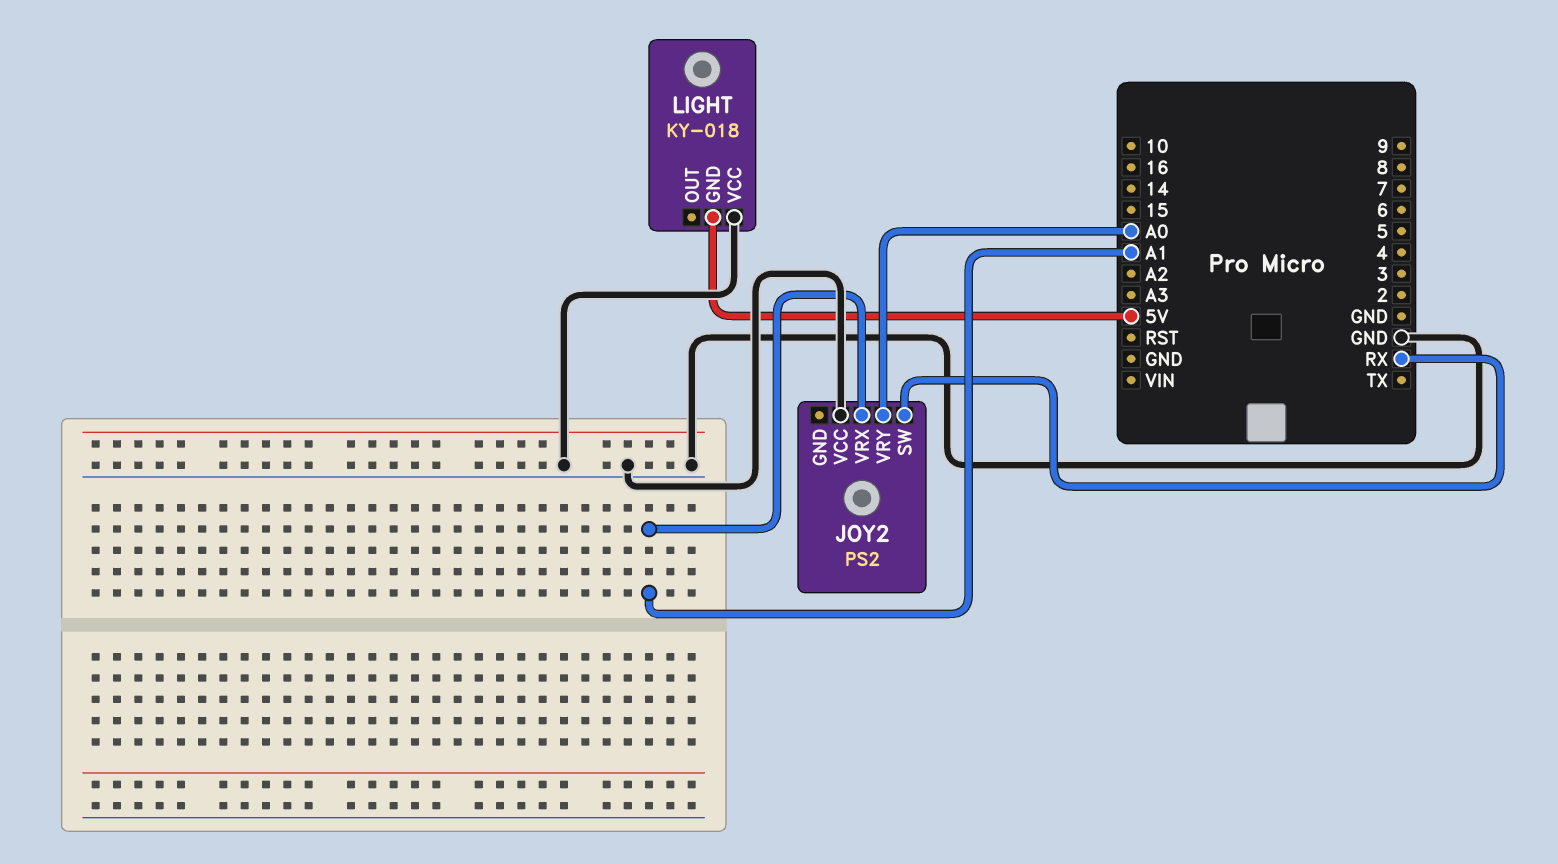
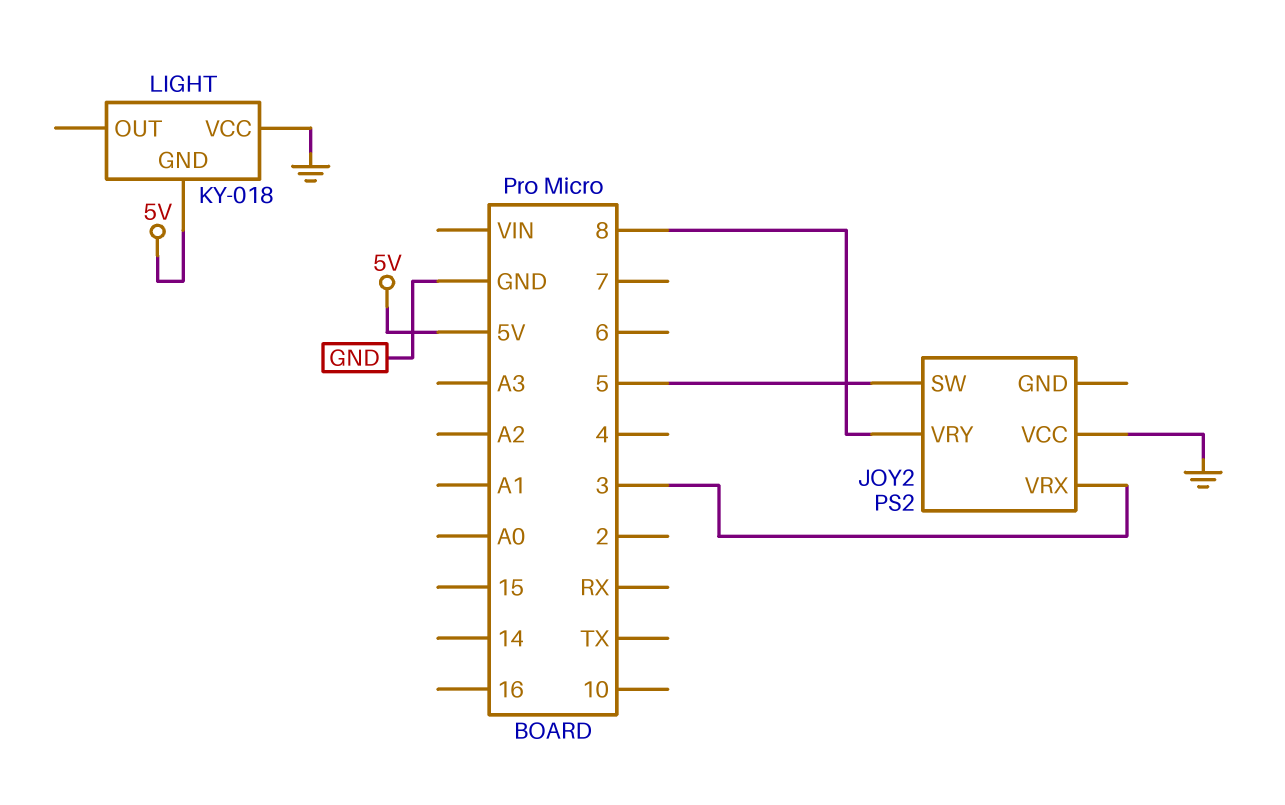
JOY2 pin SW: RX -> 5
JOY2 pin VRX: A1 -> 3
JOY2 pin VRY: A0 -> 8

